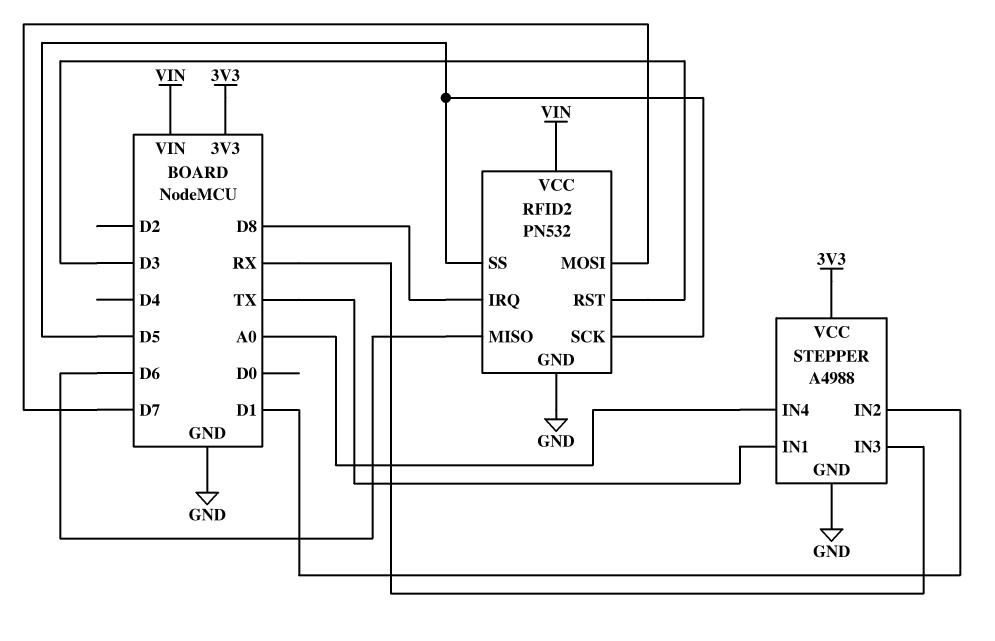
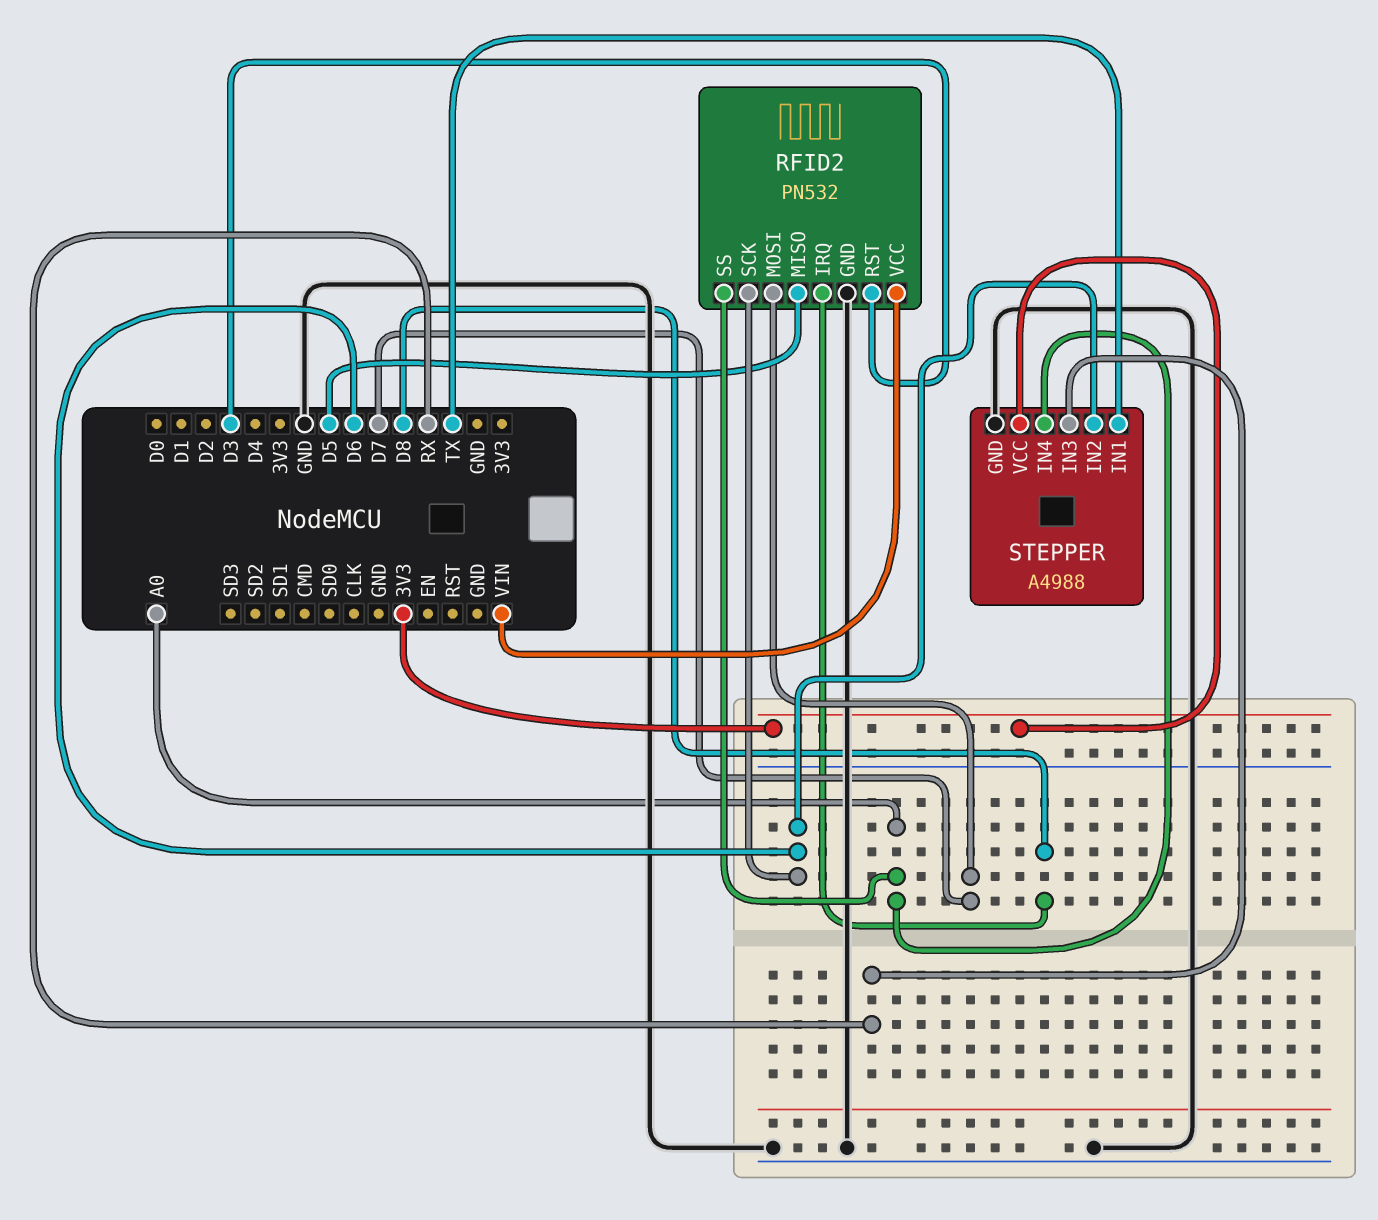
RFID2 pin MISO: D6 -> D5
RFID2 pin SCK: D5 -> D6
RFID2 pin SS: D5 -> A0
STEPPER pin IN2: D1 -> D6

